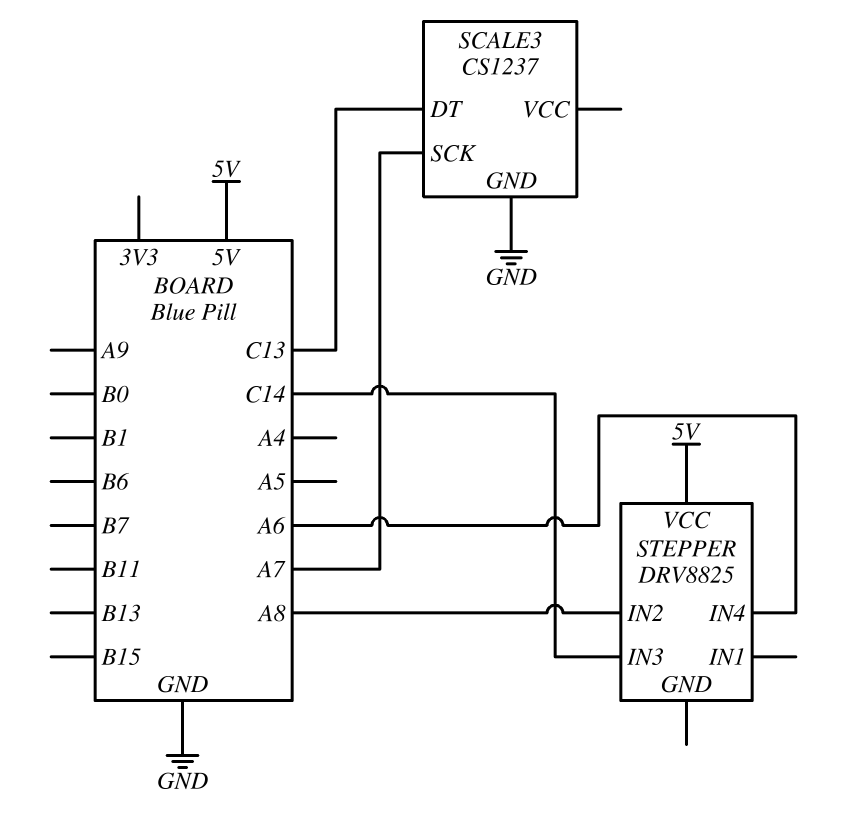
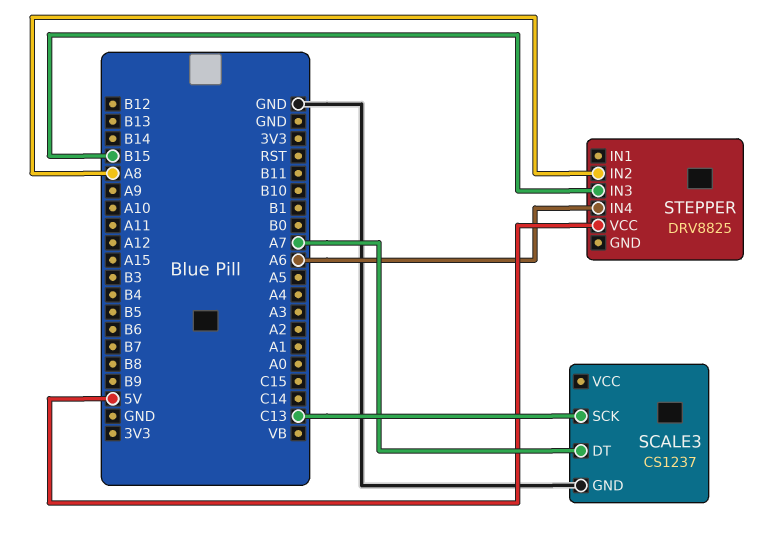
SCALE3 pin DT: C13 -> A7
SCALE3 pin SCK: A7 -> C13
STEPPER pin IN3: C14 -> B15

